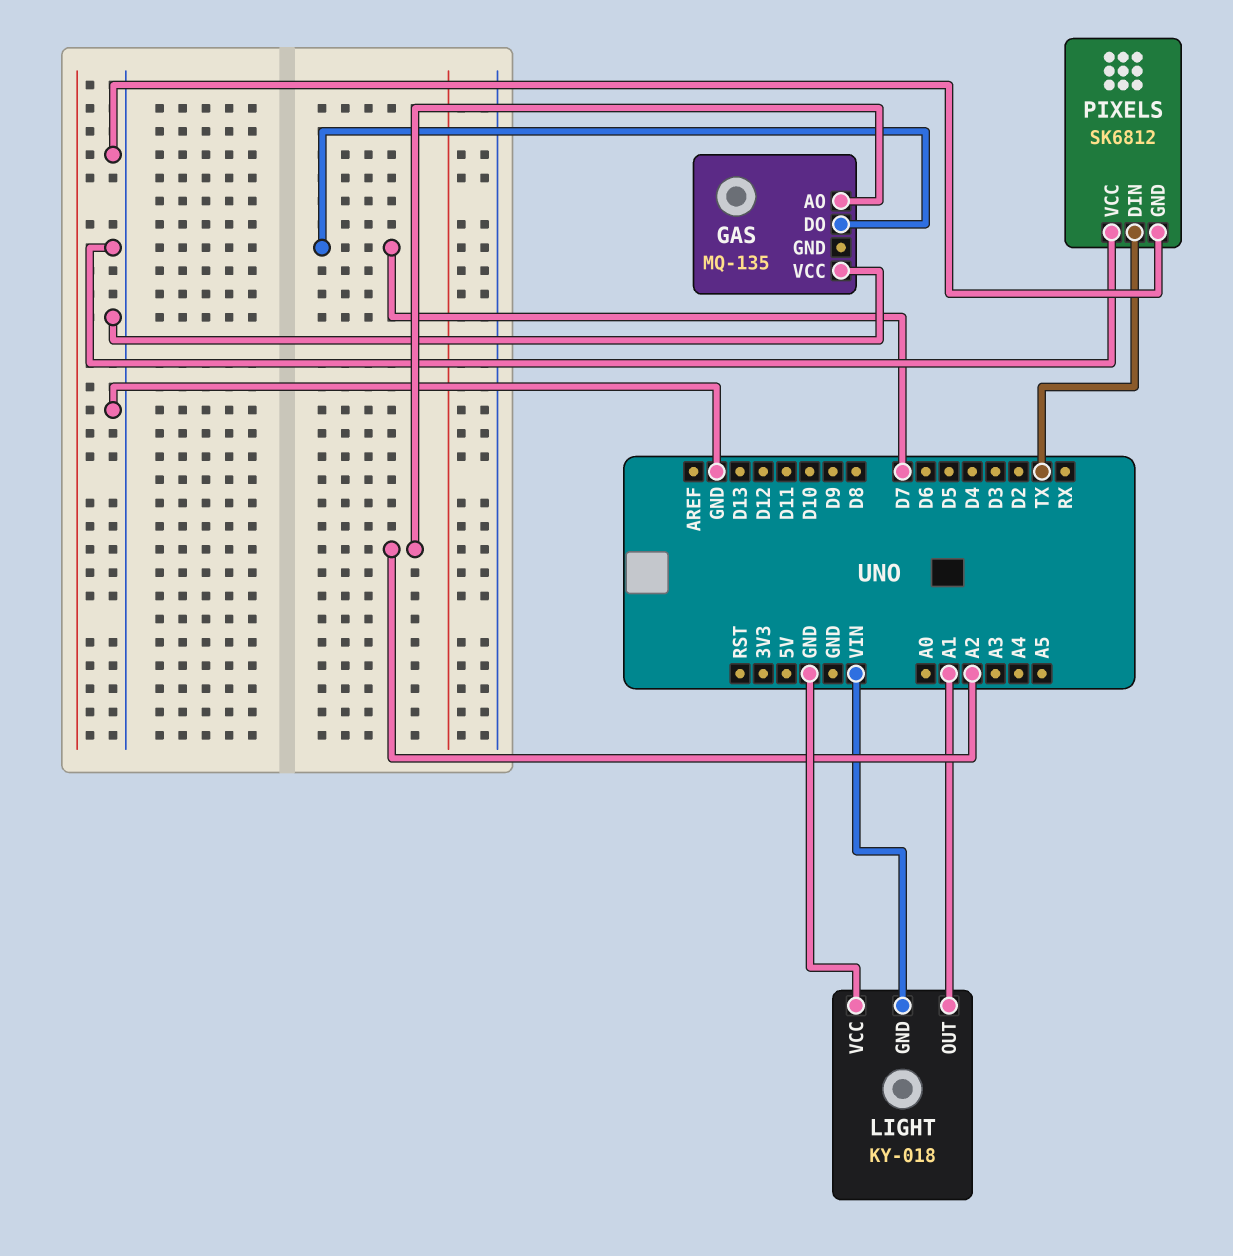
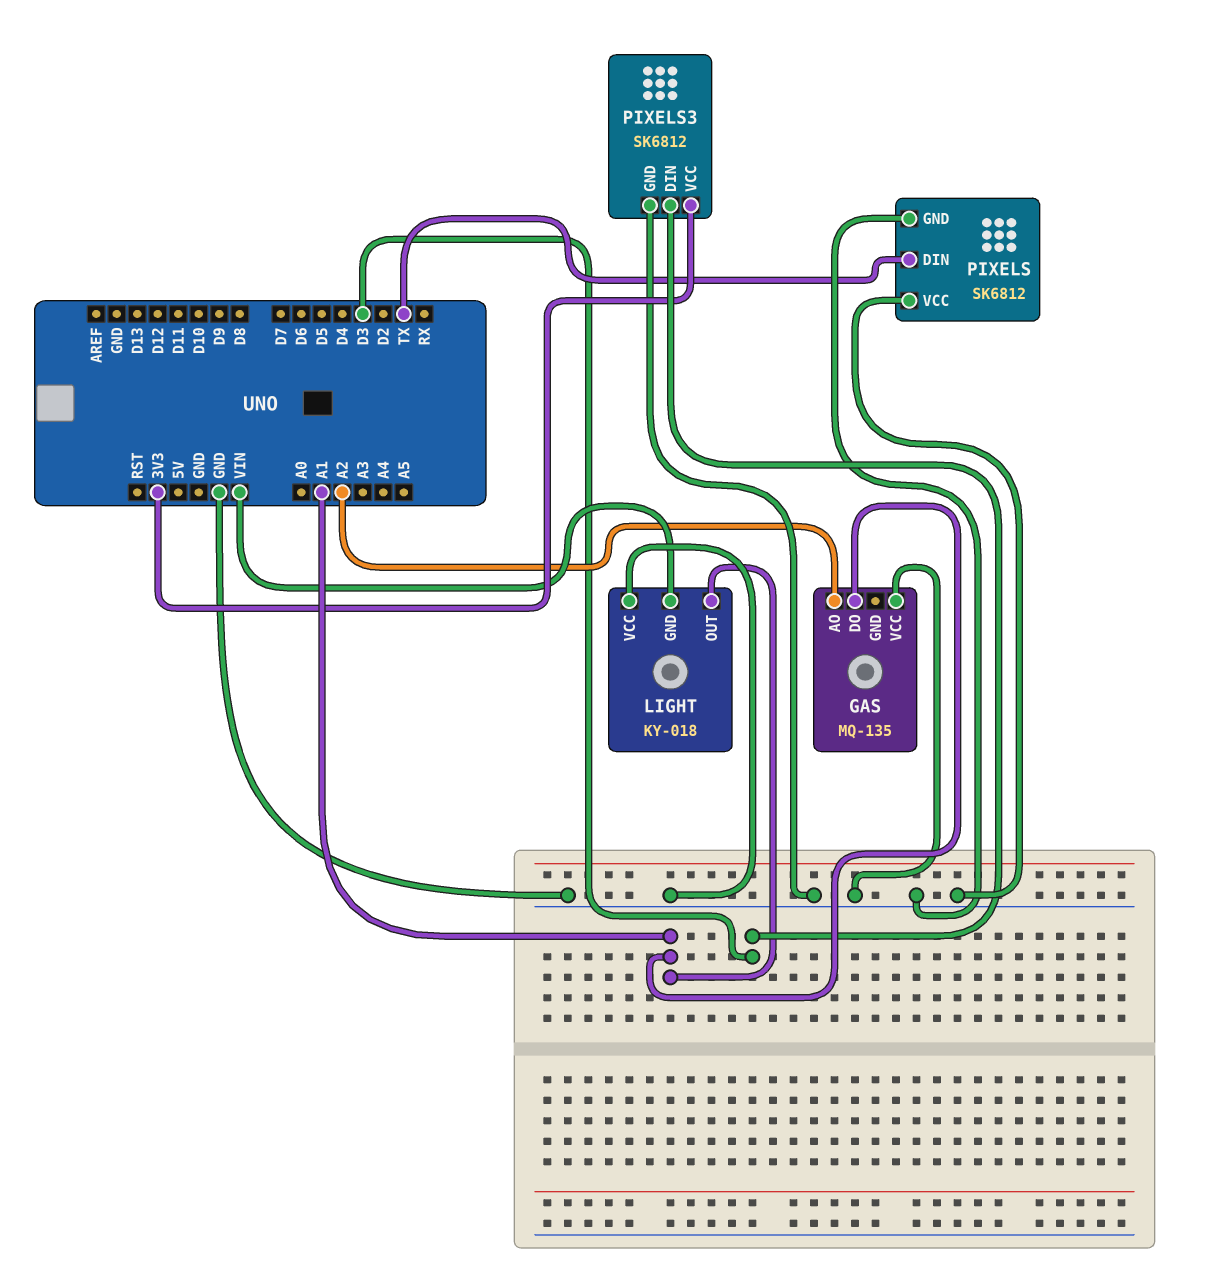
GAS pin DO: D7 -> A1
PIXELS3: none -> SK6812
PIXELS3 pin DIN: none -> D3
PIXELS3 pin GND: none -> GND
PIXELS3 pin VCC: none -> 3V3

